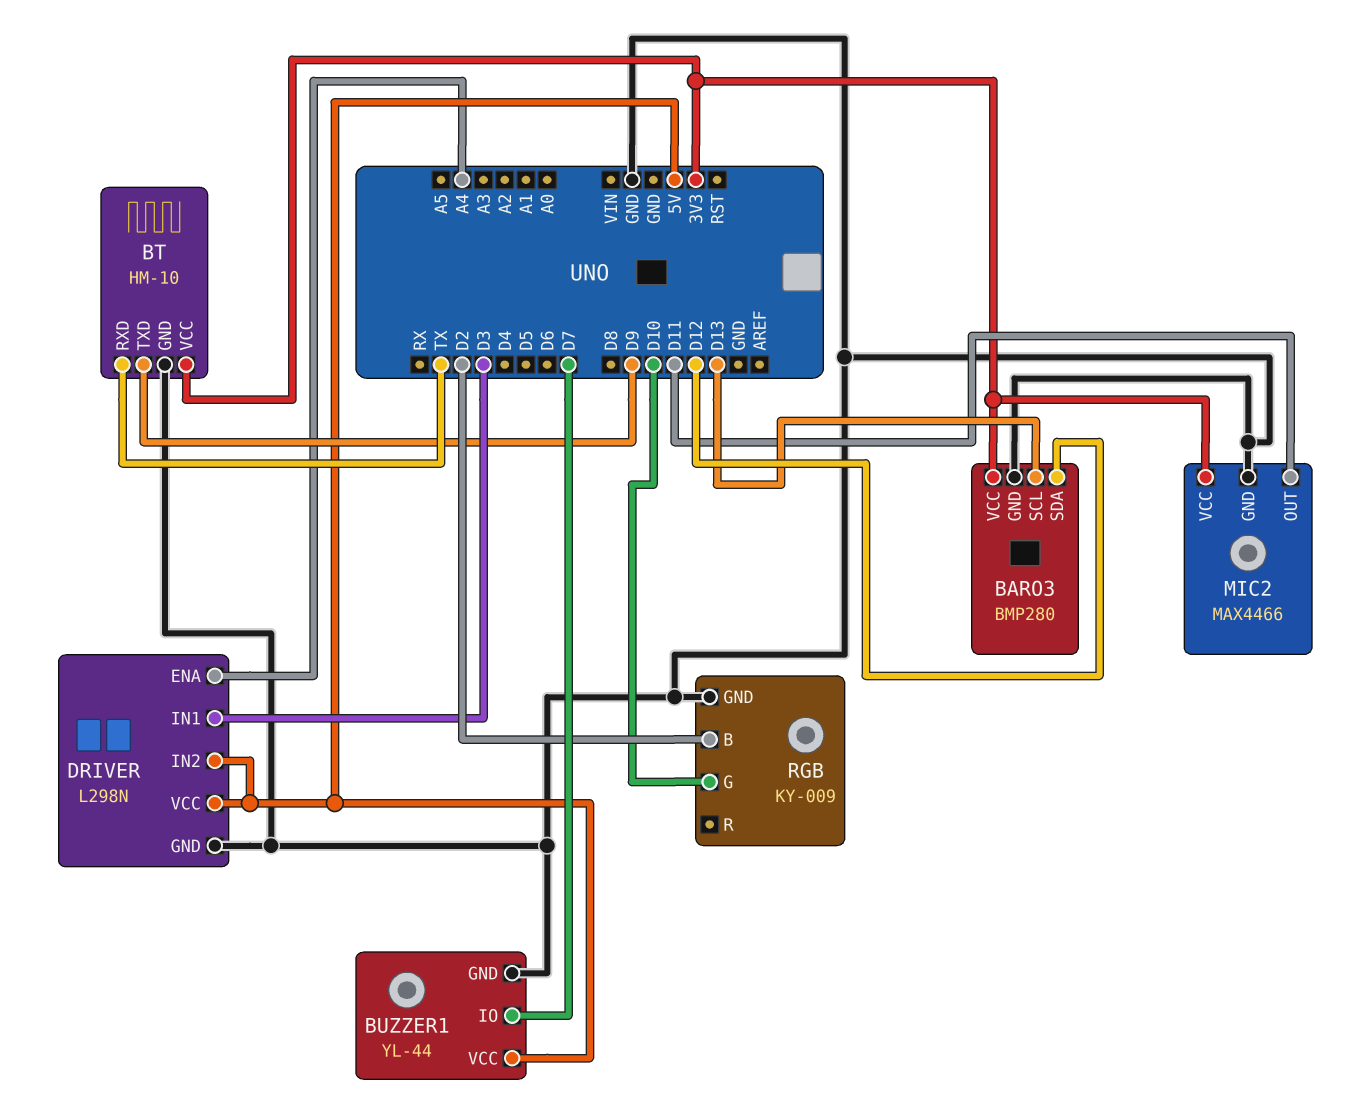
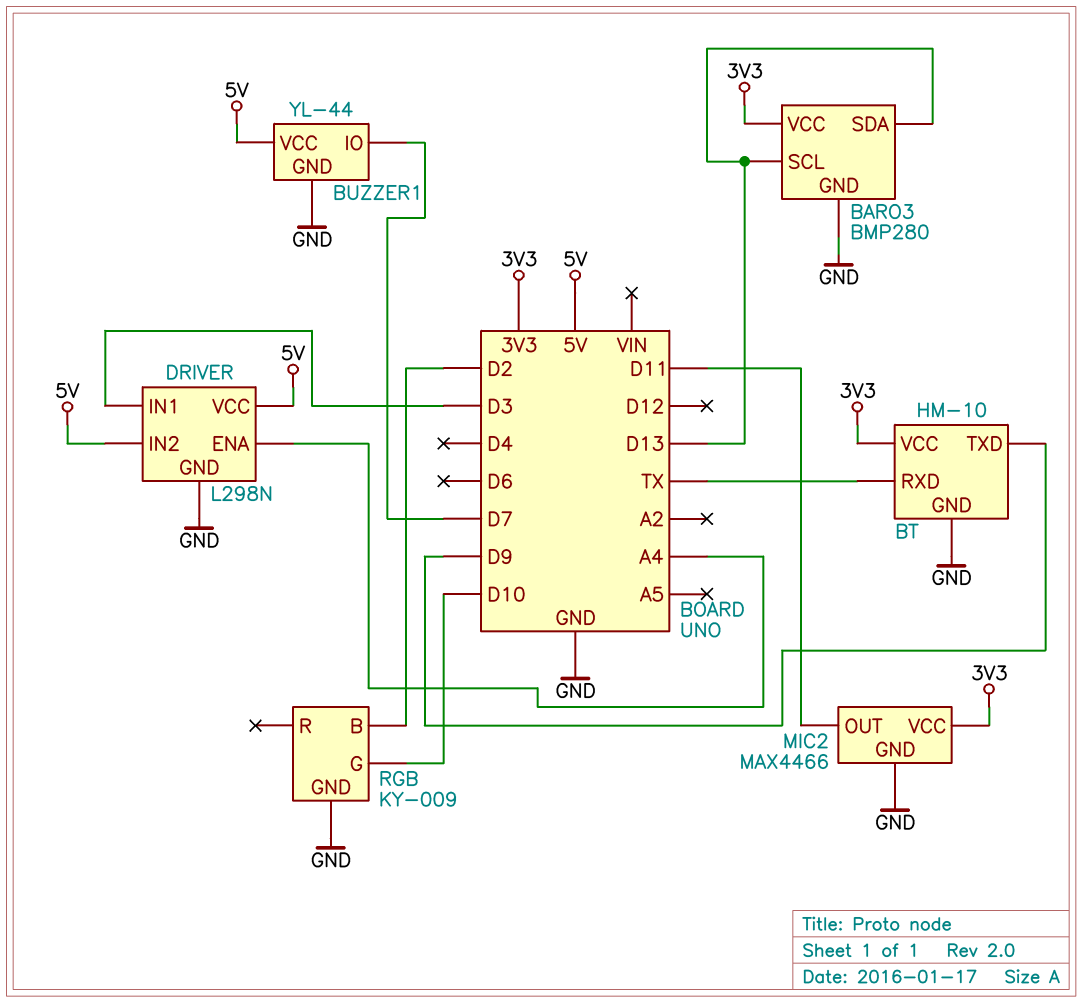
BARO3 pin SDA: D12 -> D13

